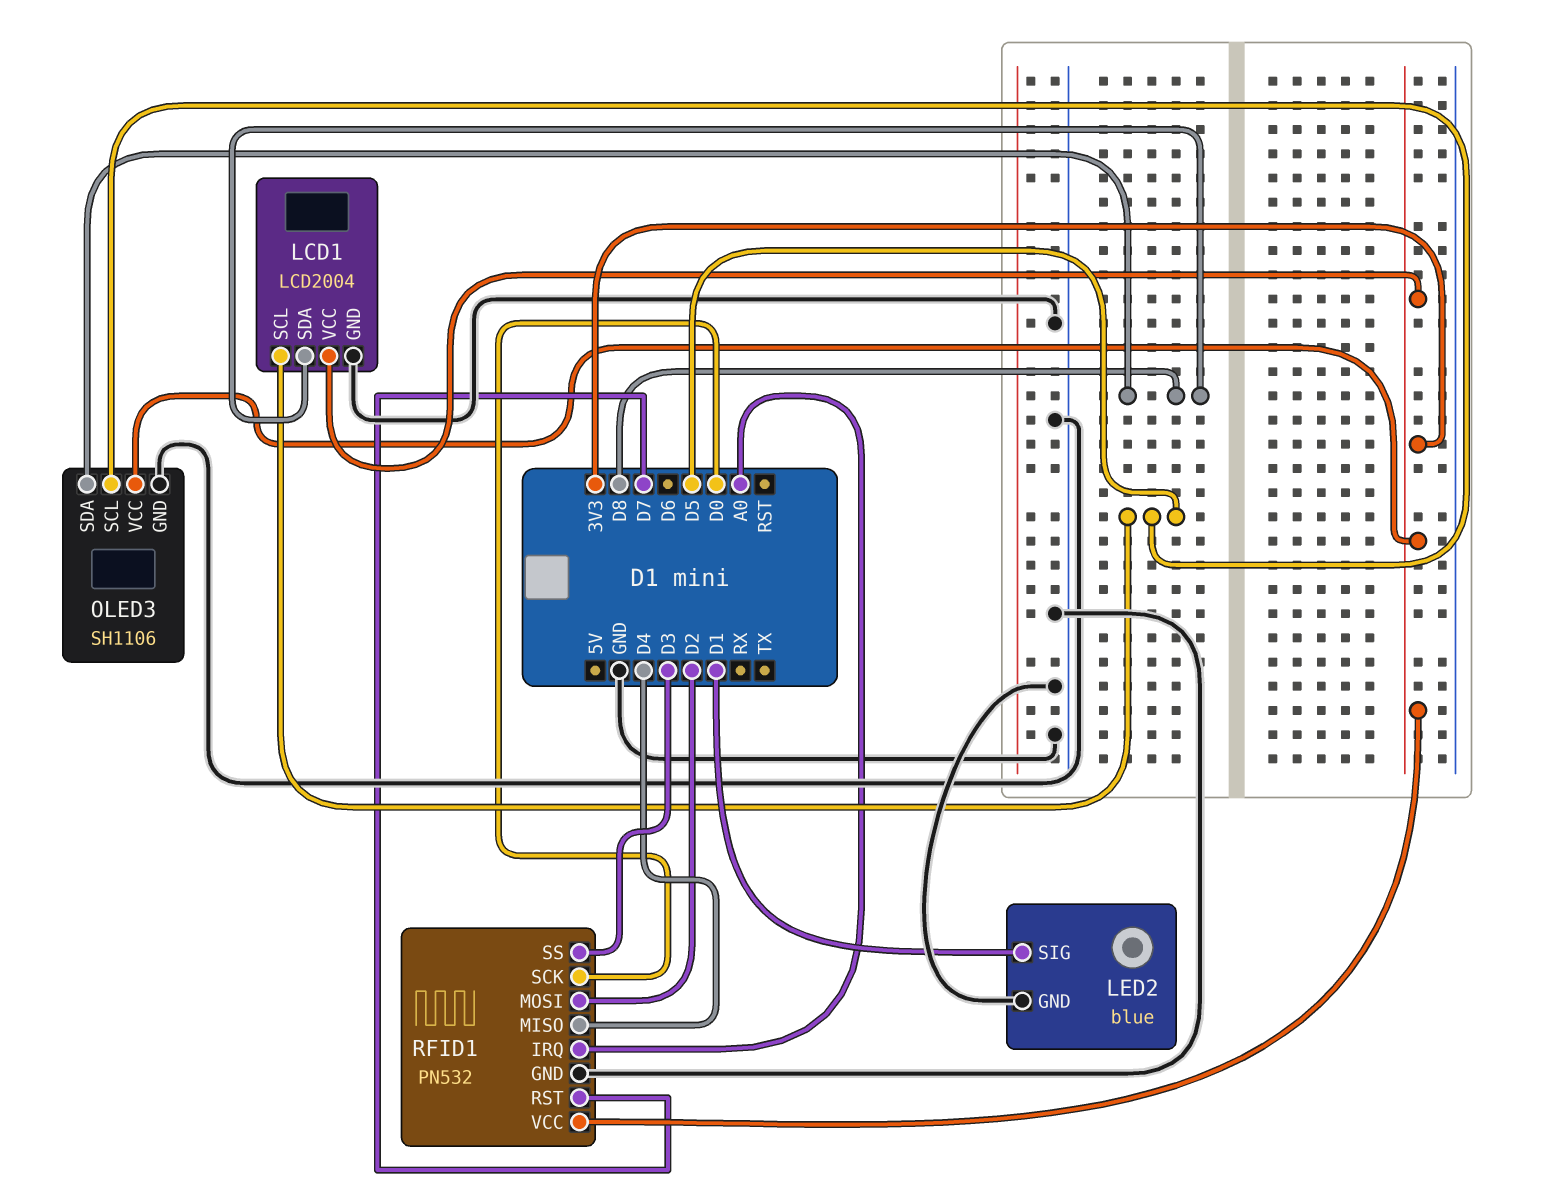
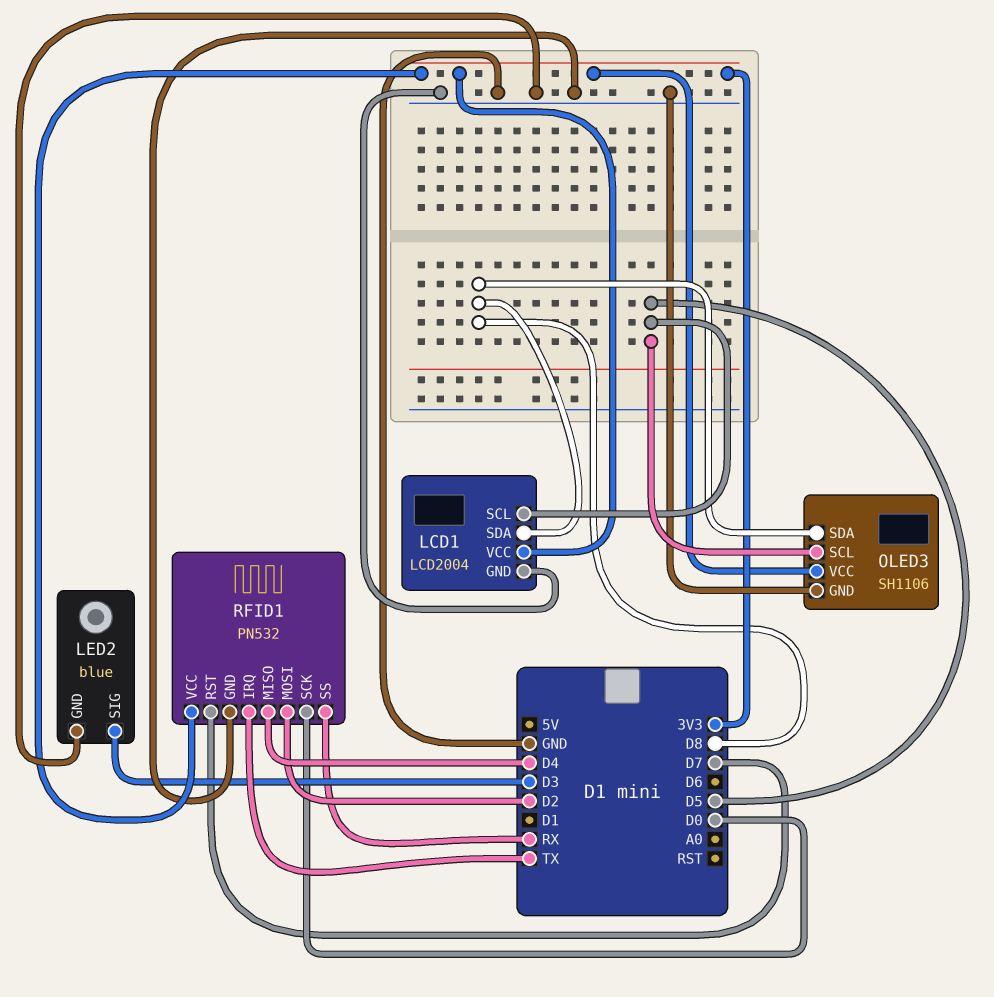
LED2 pin SIG: D1 -> D3
RFID1 pin IRQ: A0 -> TX
RFID1 pin SS: D3 -> RX

